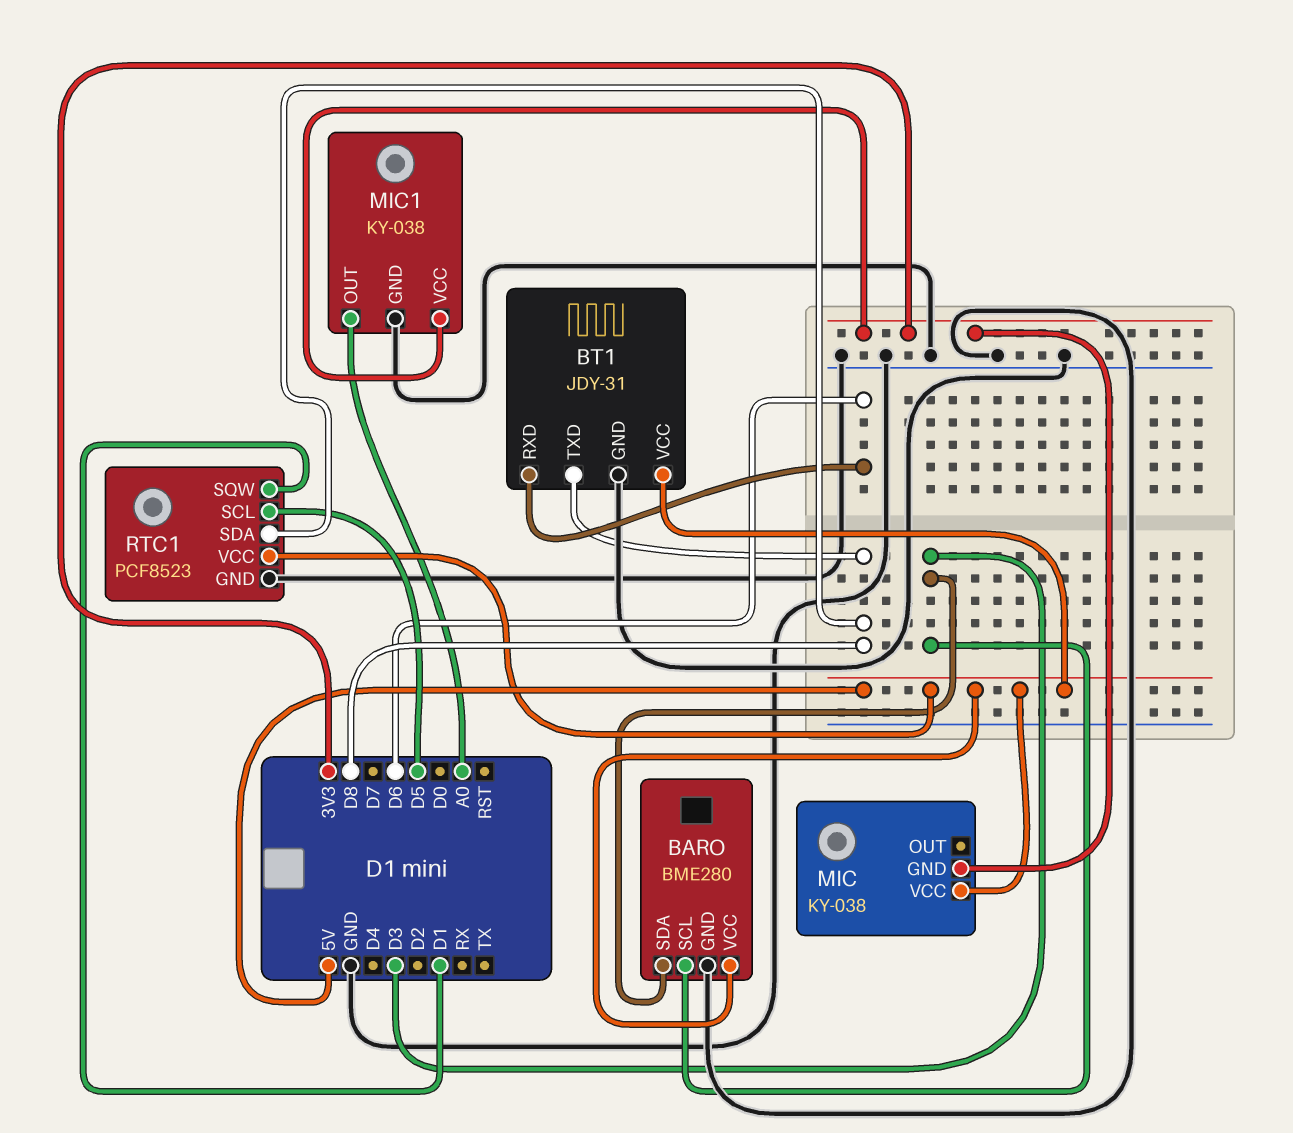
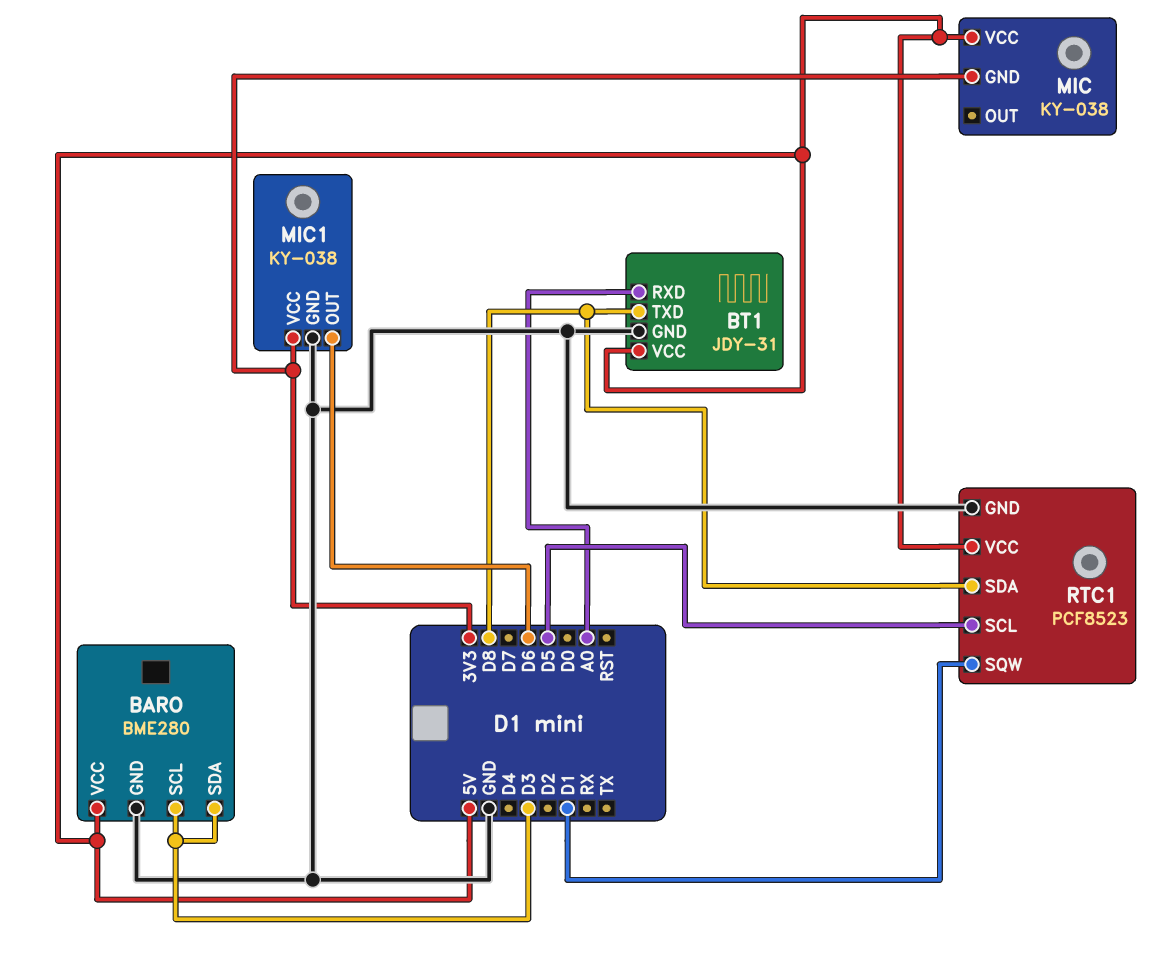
BT1 pin RXD: D6 -> A0
MIC1 pin OUT: A0 -> D6

